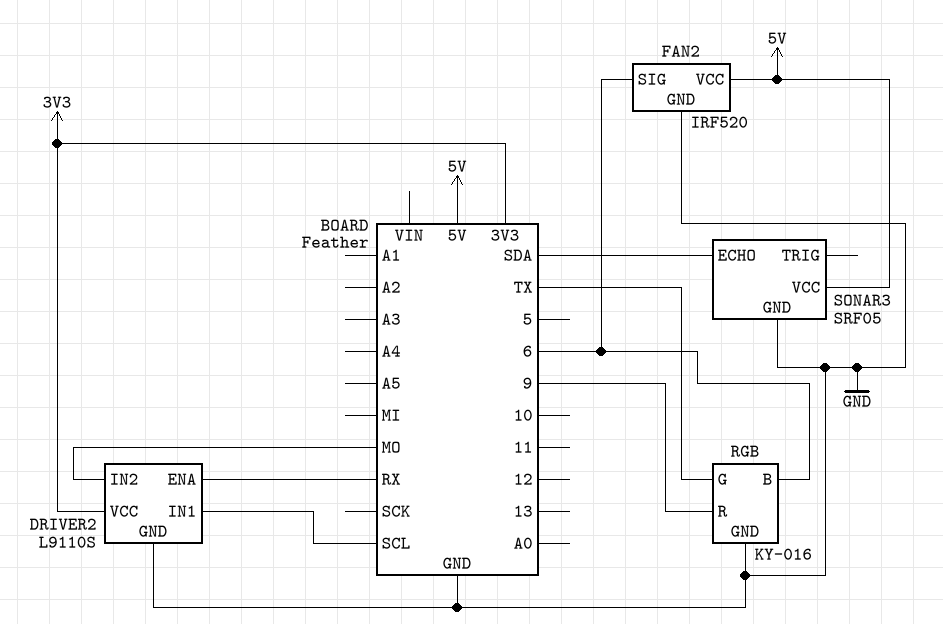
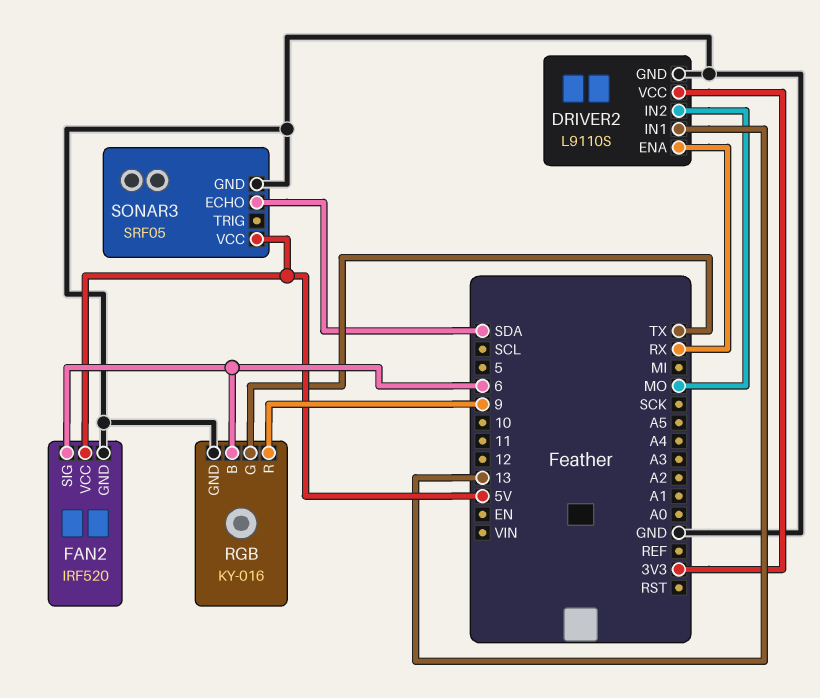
DRIVER2 pin IN1: SCL -> 13

